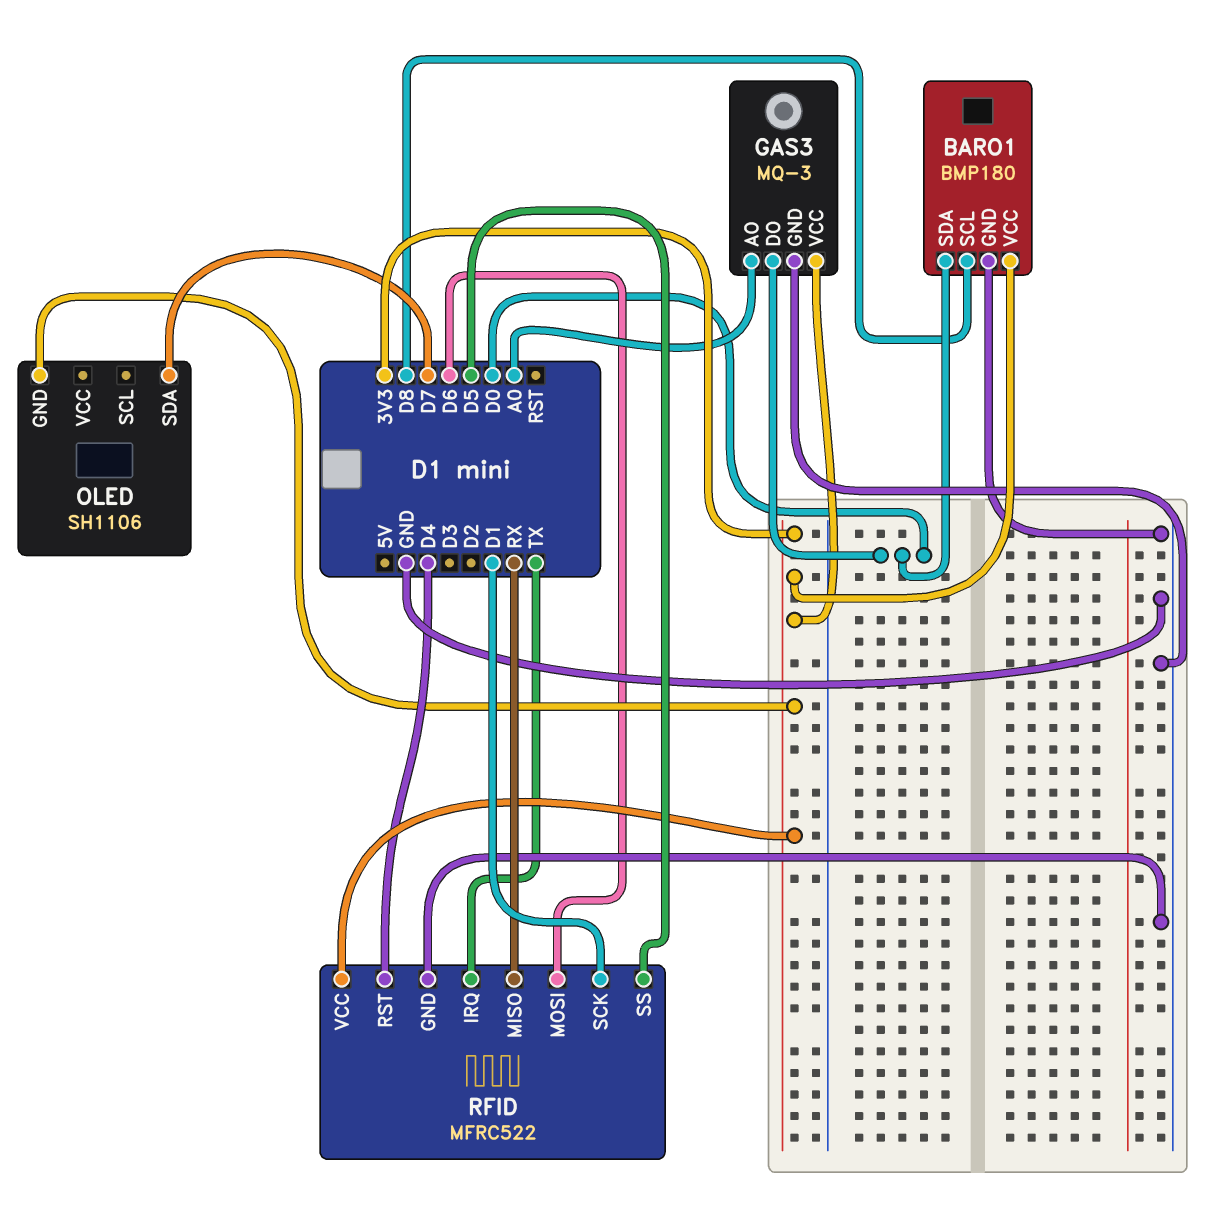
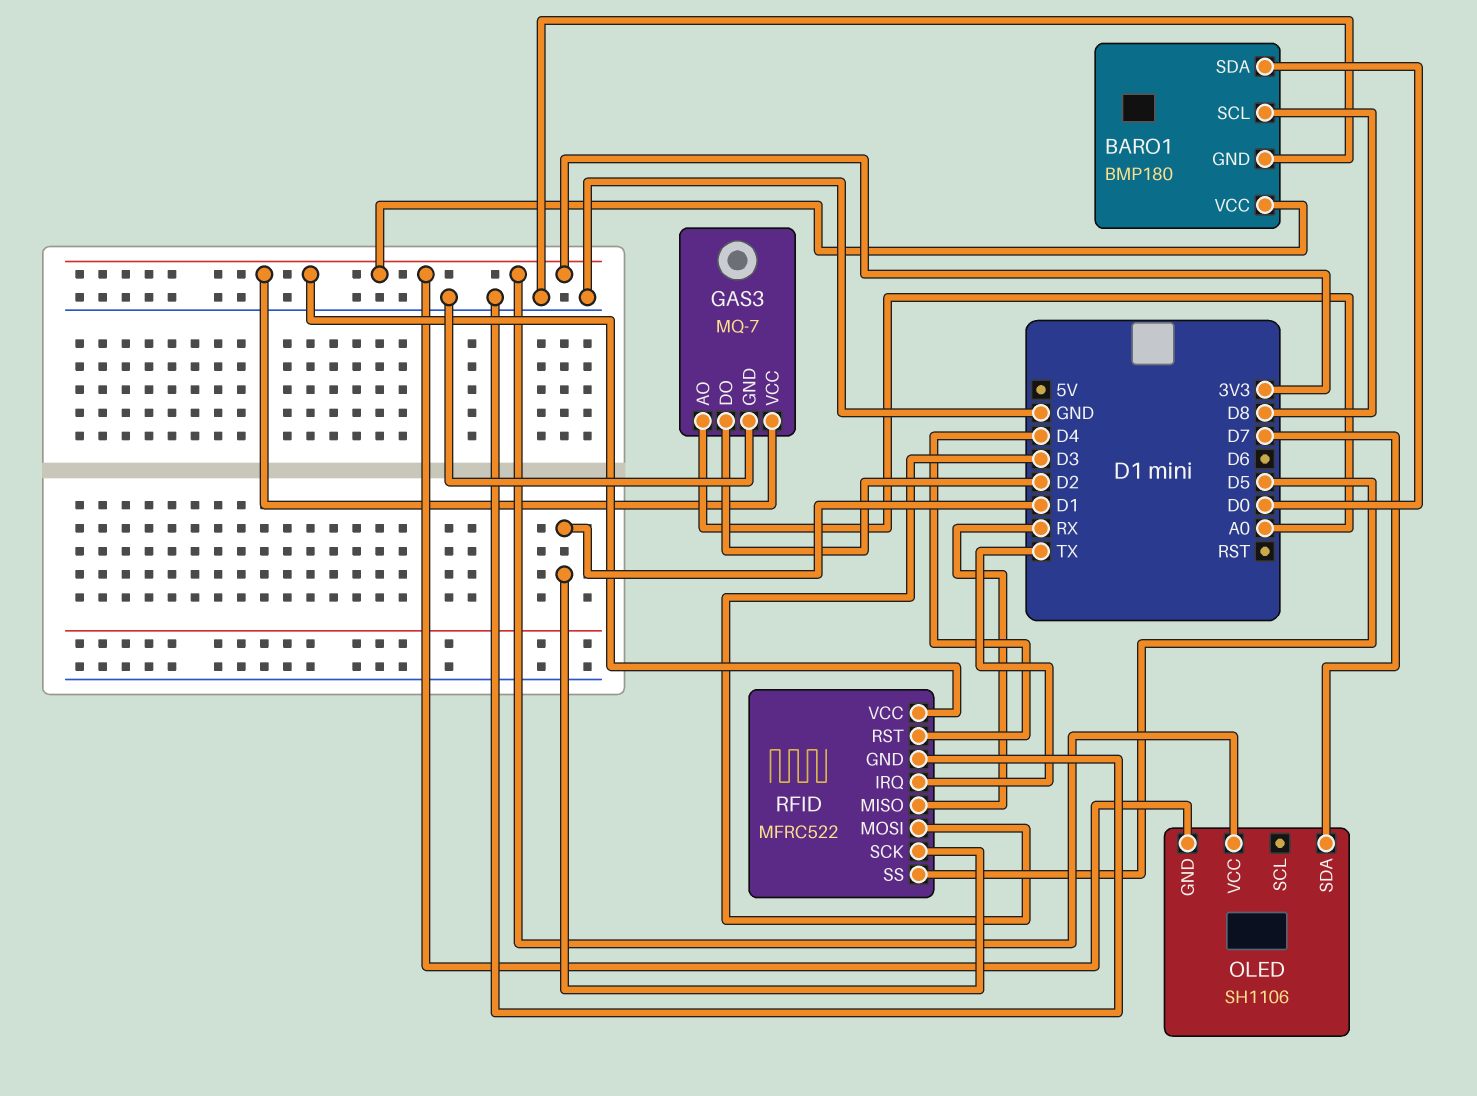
GAS3: MQ-3 -> MQ-7
GAS3 pin DO: D0 -> D2
OLED pin VCC: none -> 3V3
RFID pin MOSI: D6 -> D3

